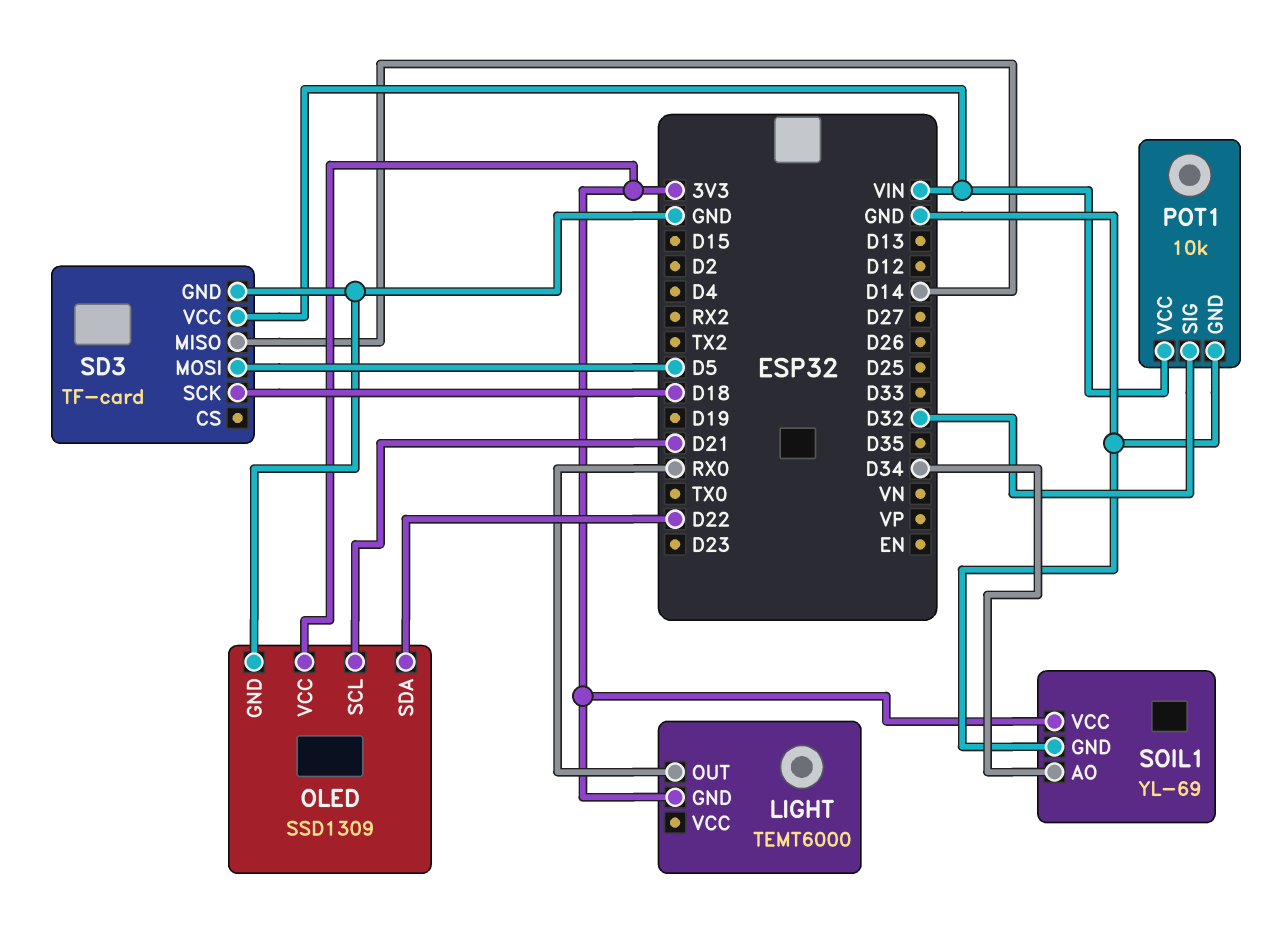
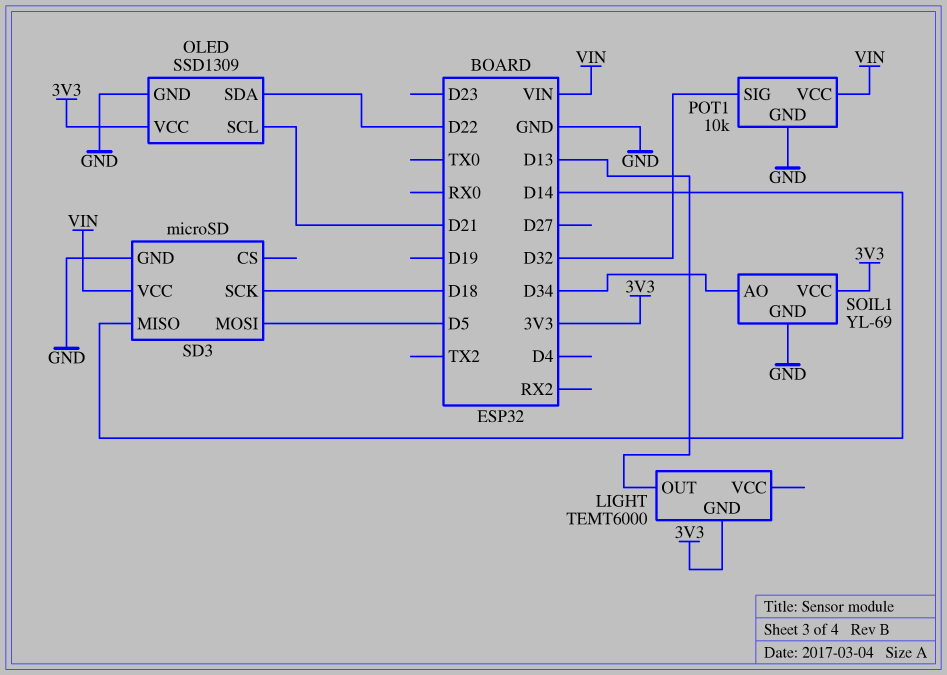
LIGHT pin OUT: RX0 -> D13
SD3: TF-card -> microSD

